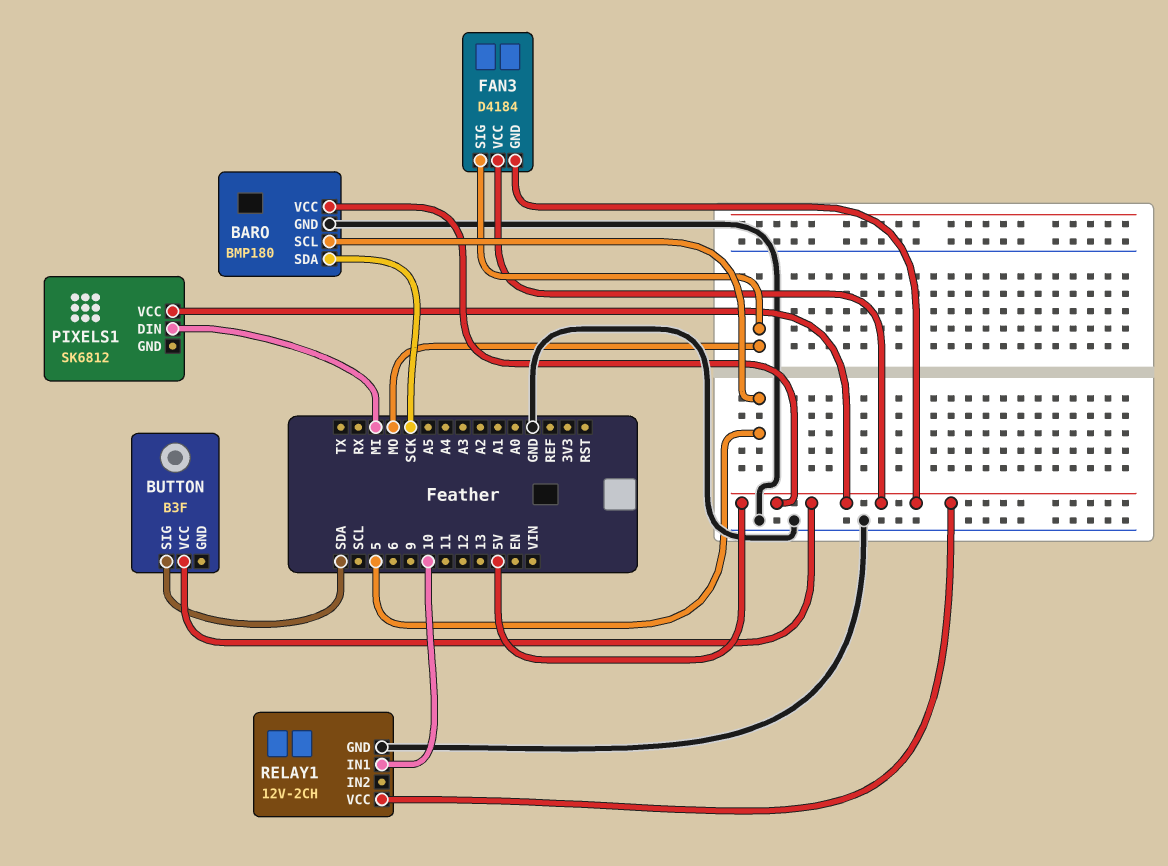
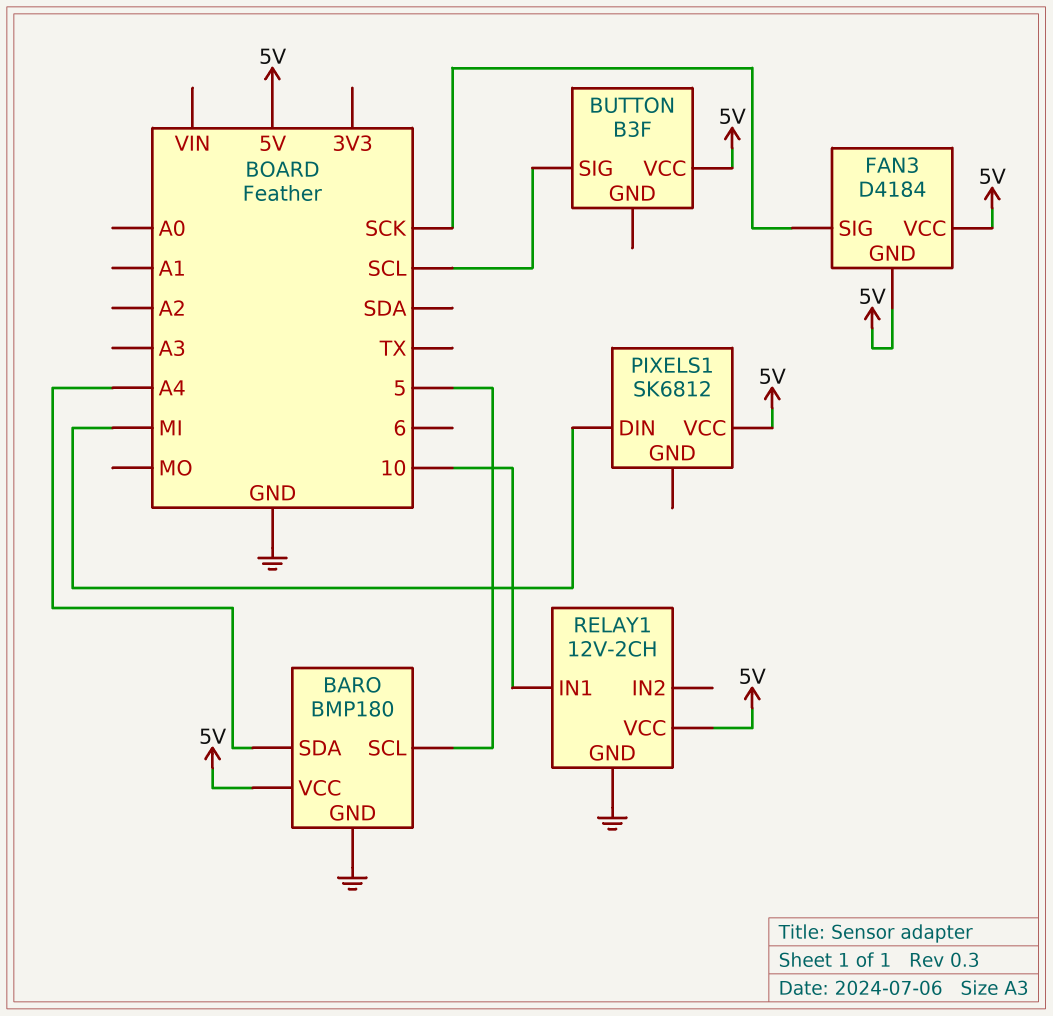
BARO pin SDA: SCK -> A4
BUTTON pin SIG: SDA -> SCL
FAN3 pin SIG: MO -> SCK

